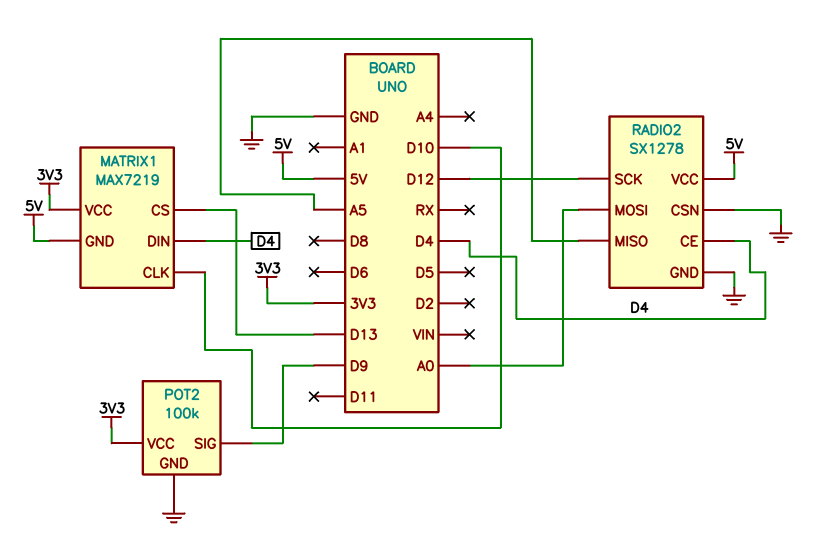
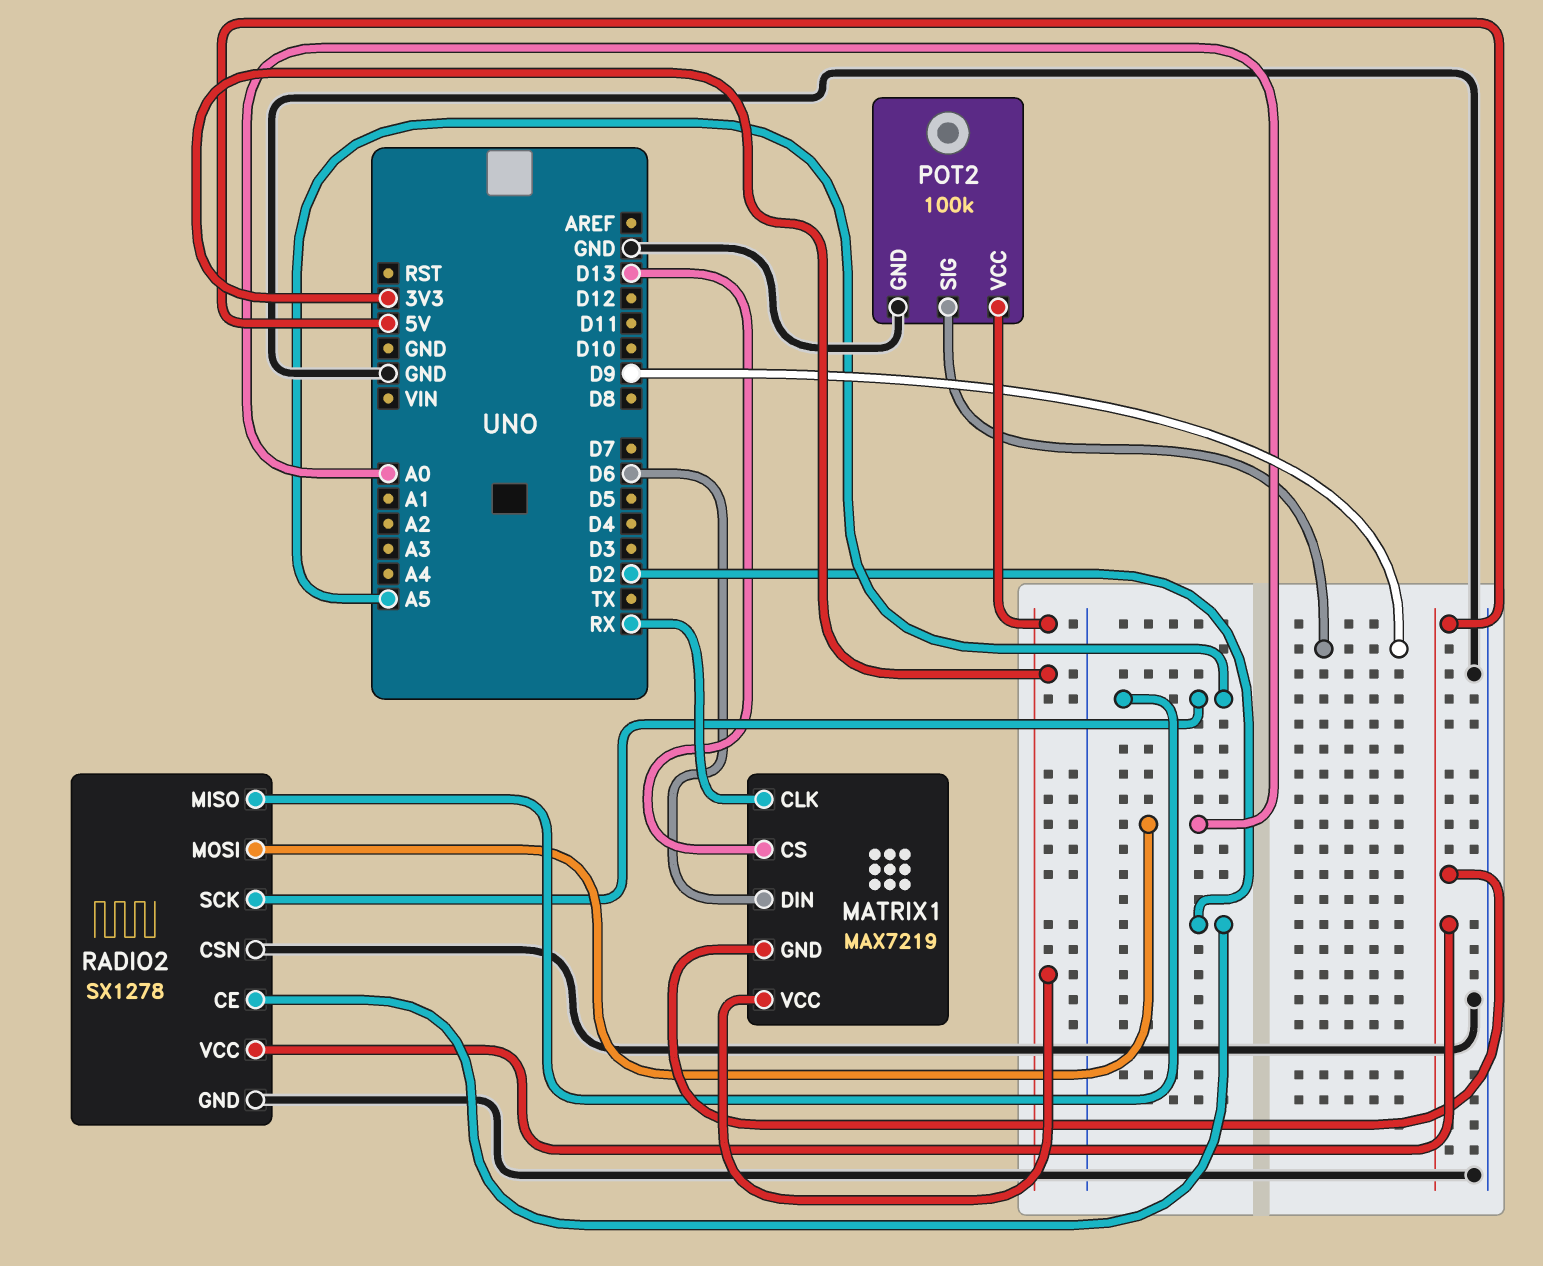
MATRIX1 pin CLK: D10 -> RX
MATRIX1 pin DIN: D4 -> D6
RADIO2 pin CE: D4 -> D2
RADIO2 pin SCK: D12 -> A5

